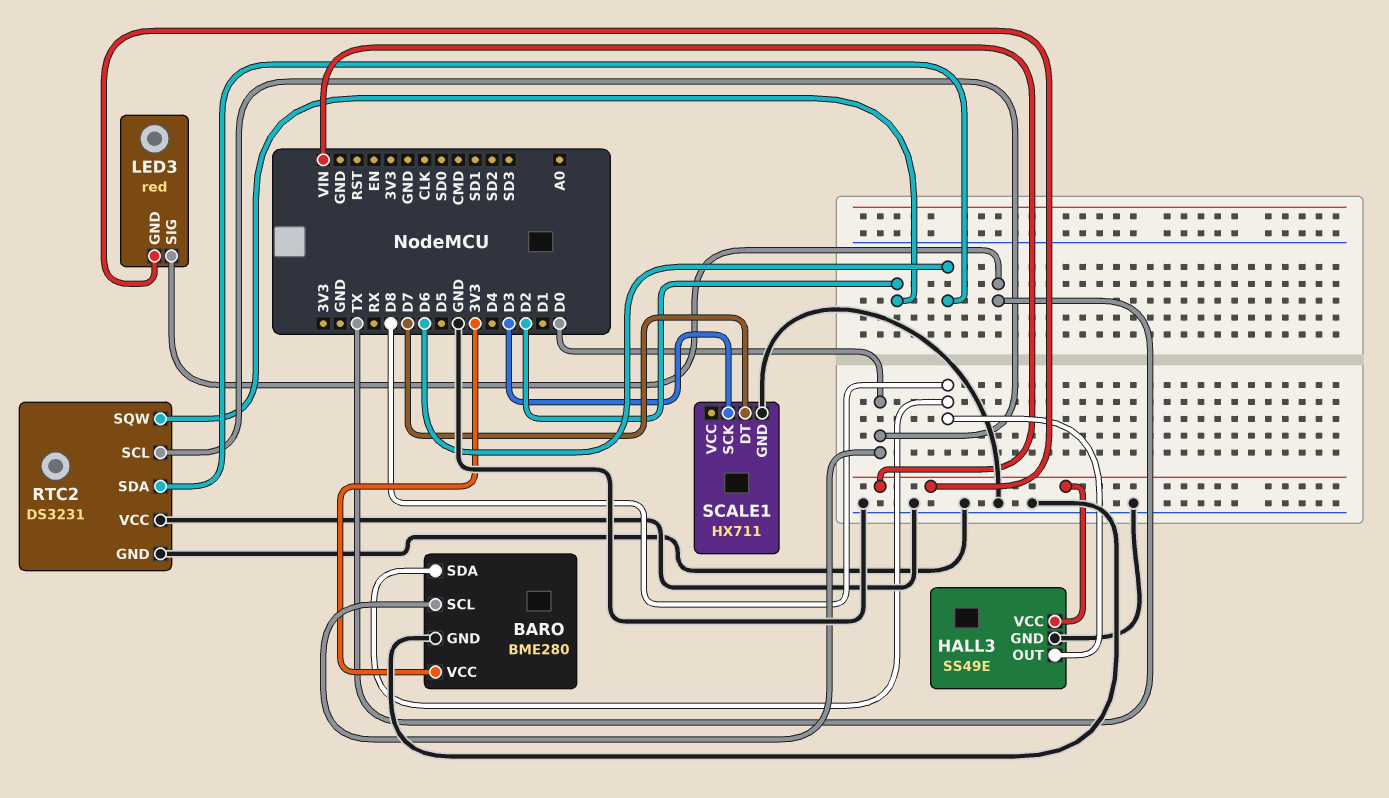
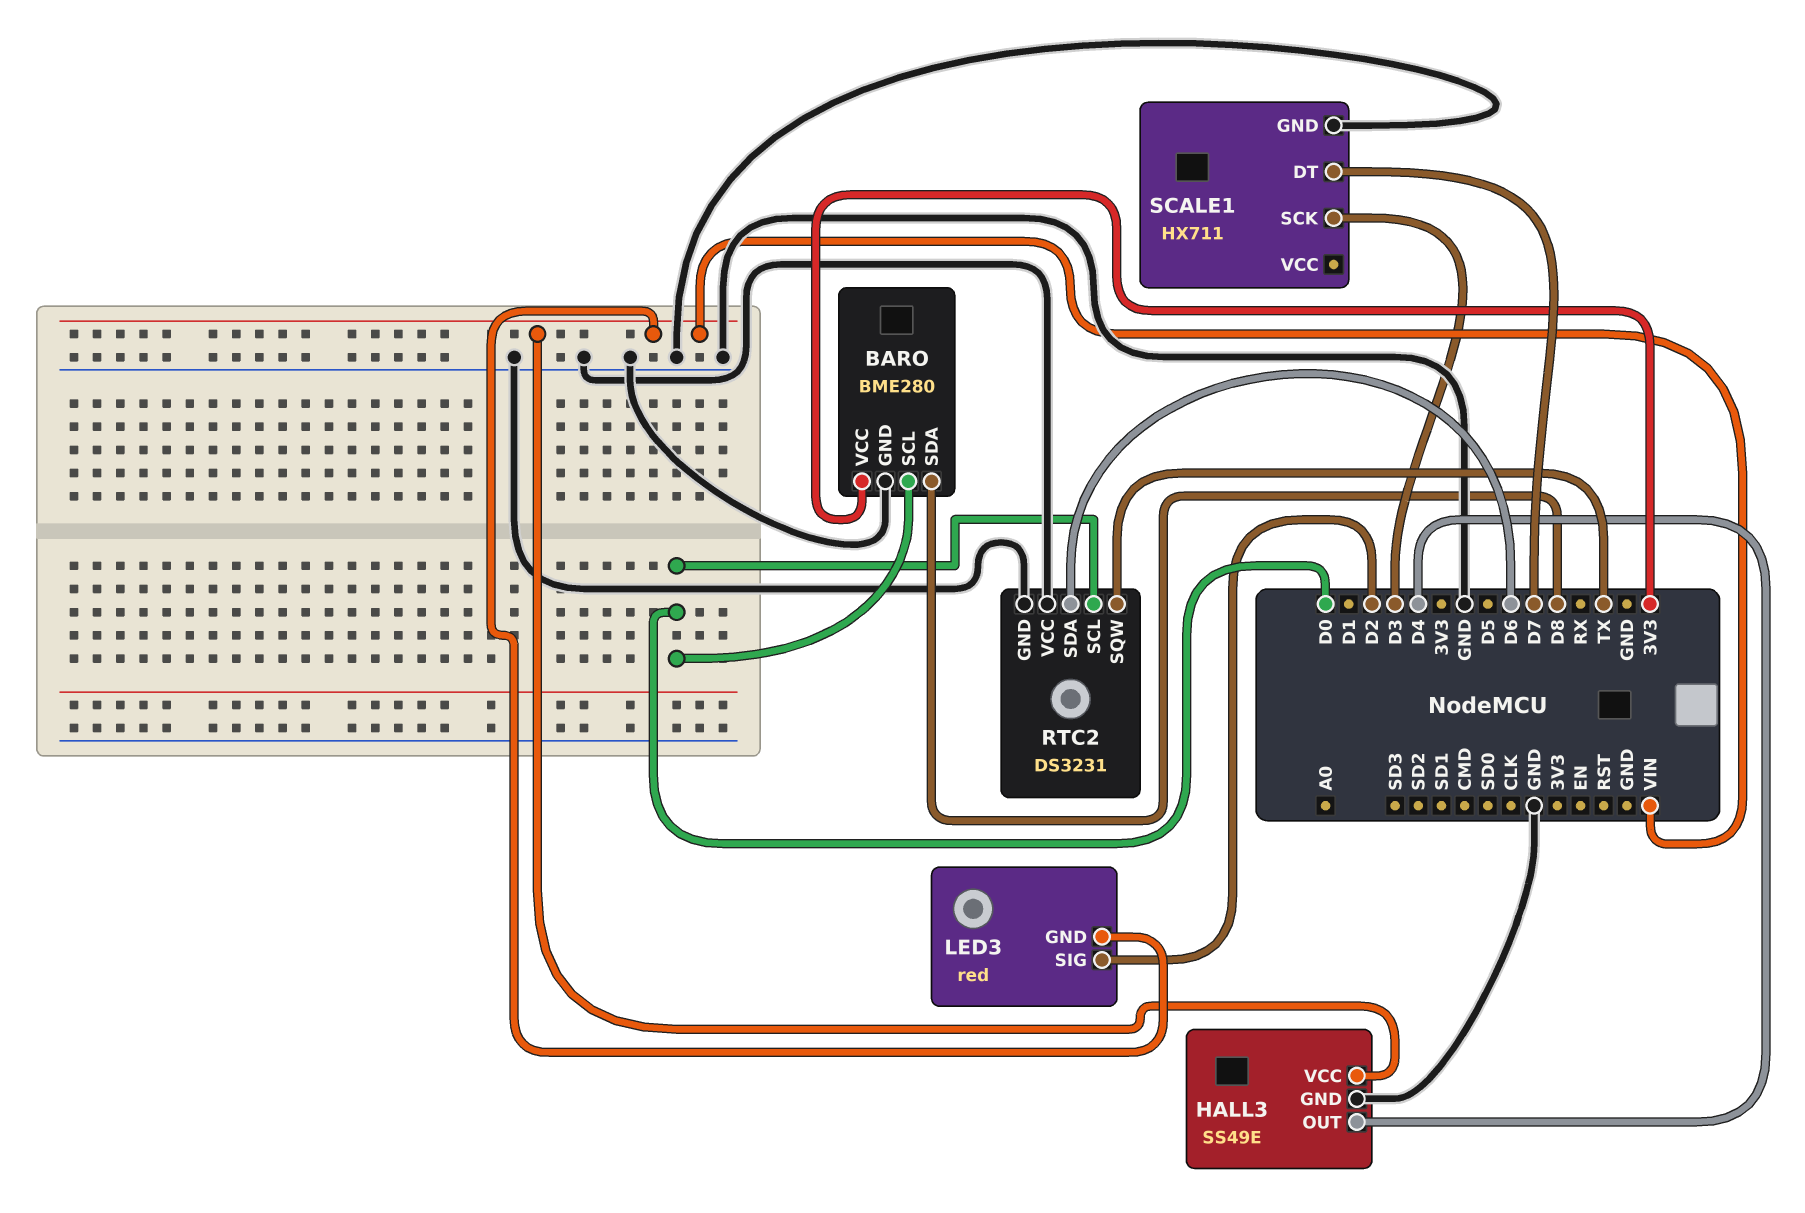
HALL3 pin OUT: D8 -> D4
LED3 pin SIG: TX -> D2
RTC2 pin SQW: D2 -> TX

